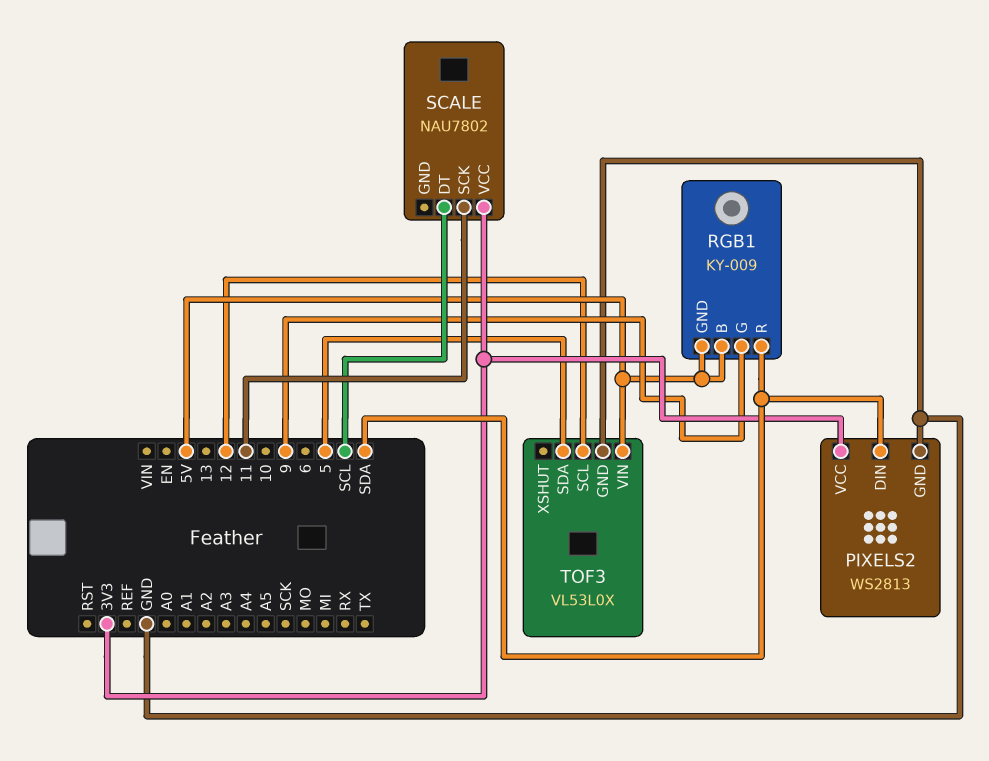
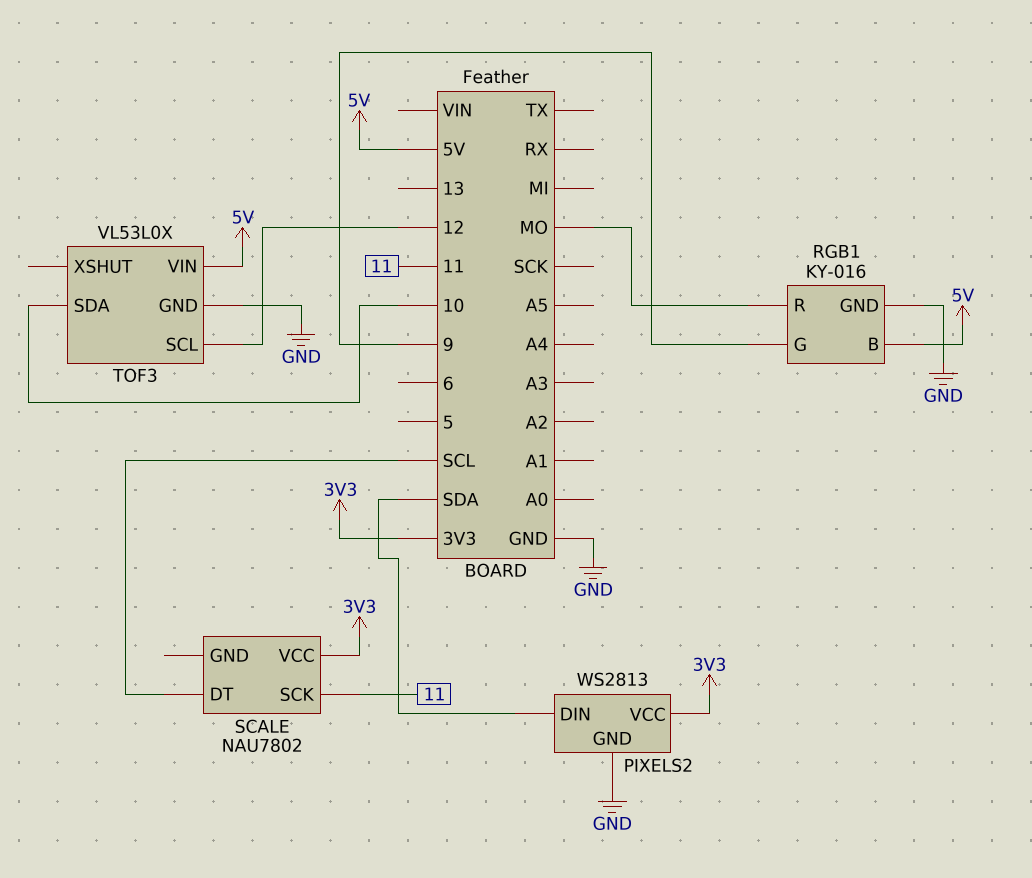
RGB1: KY-009 -> KY-016
RGB1 pin GND: 5V -> GND
RGB1 pin R: SDA -> MO
TOF3 pin SDA: 5 -> 10

